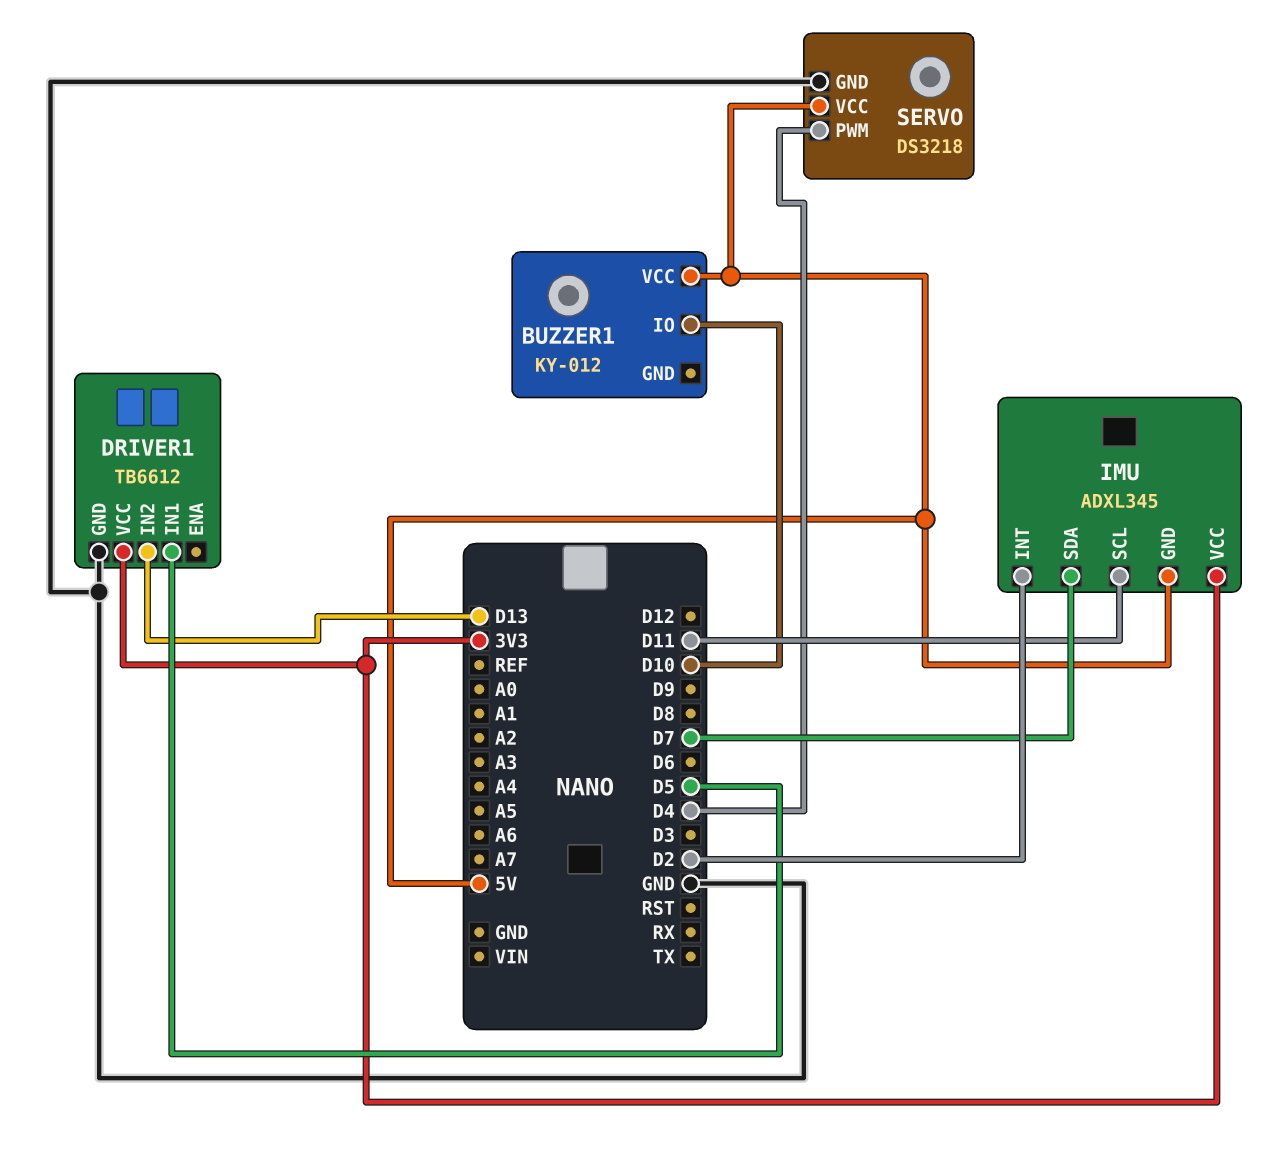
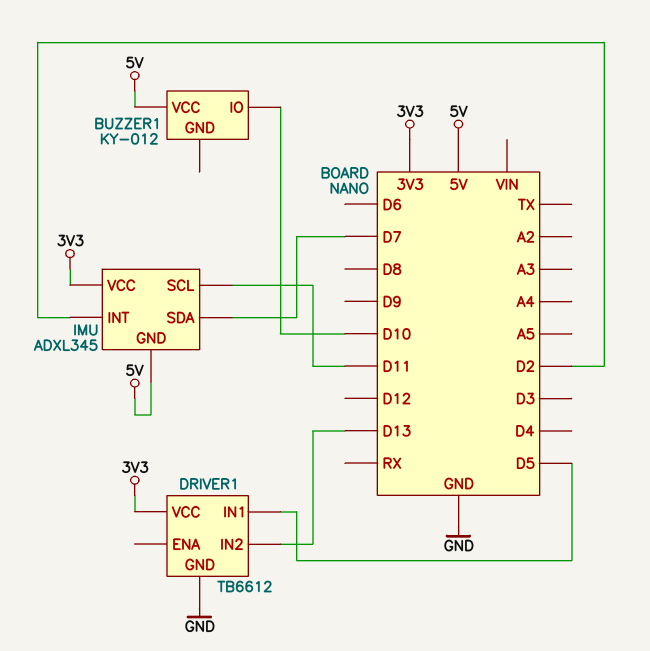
SERVO: DS3218 -> none
SERVO pin GND: GND -> none
SERVO pin PWM: D4 -> none
SERVO pin VCC: 5V -> none

